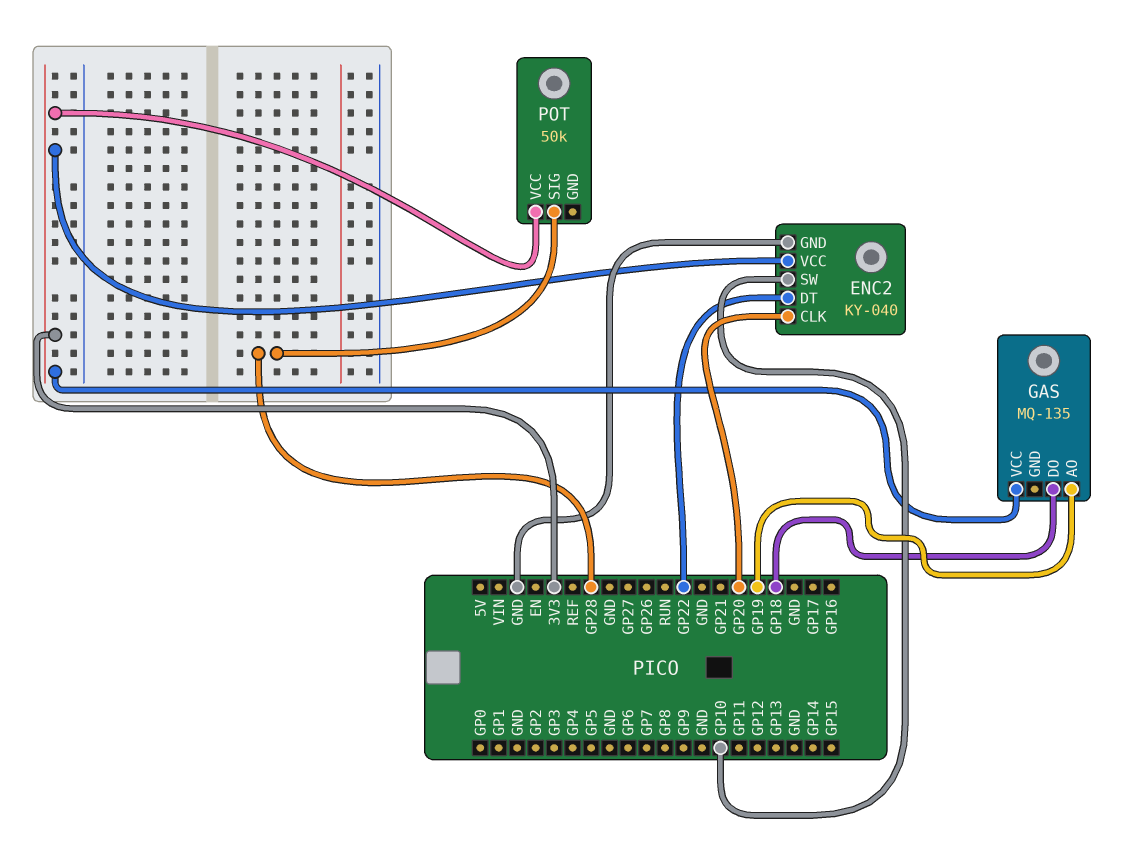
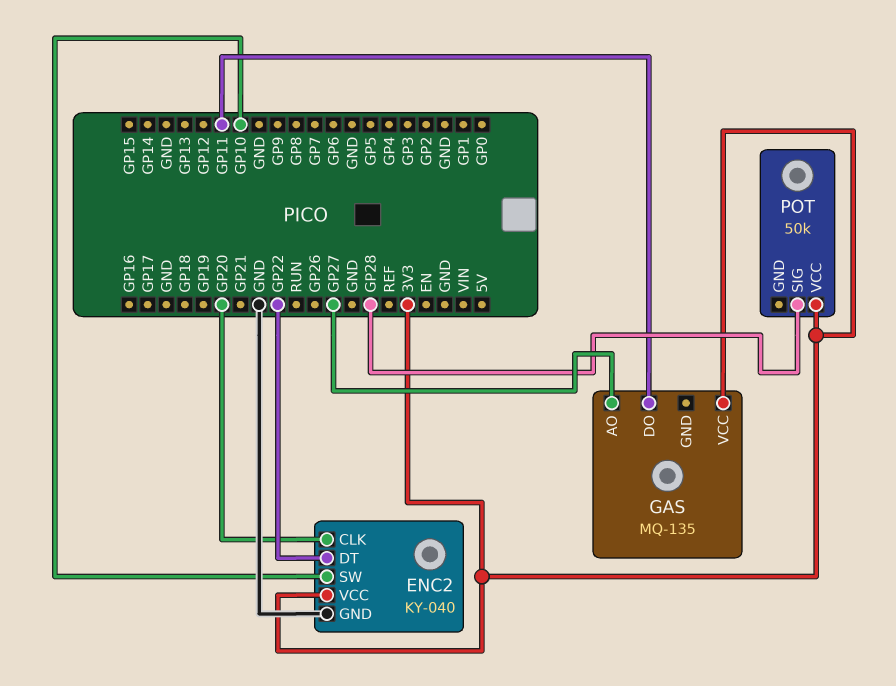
GAS pin AO: GP19 -> GP27
GAS pin DO: GP18 -> GP11

